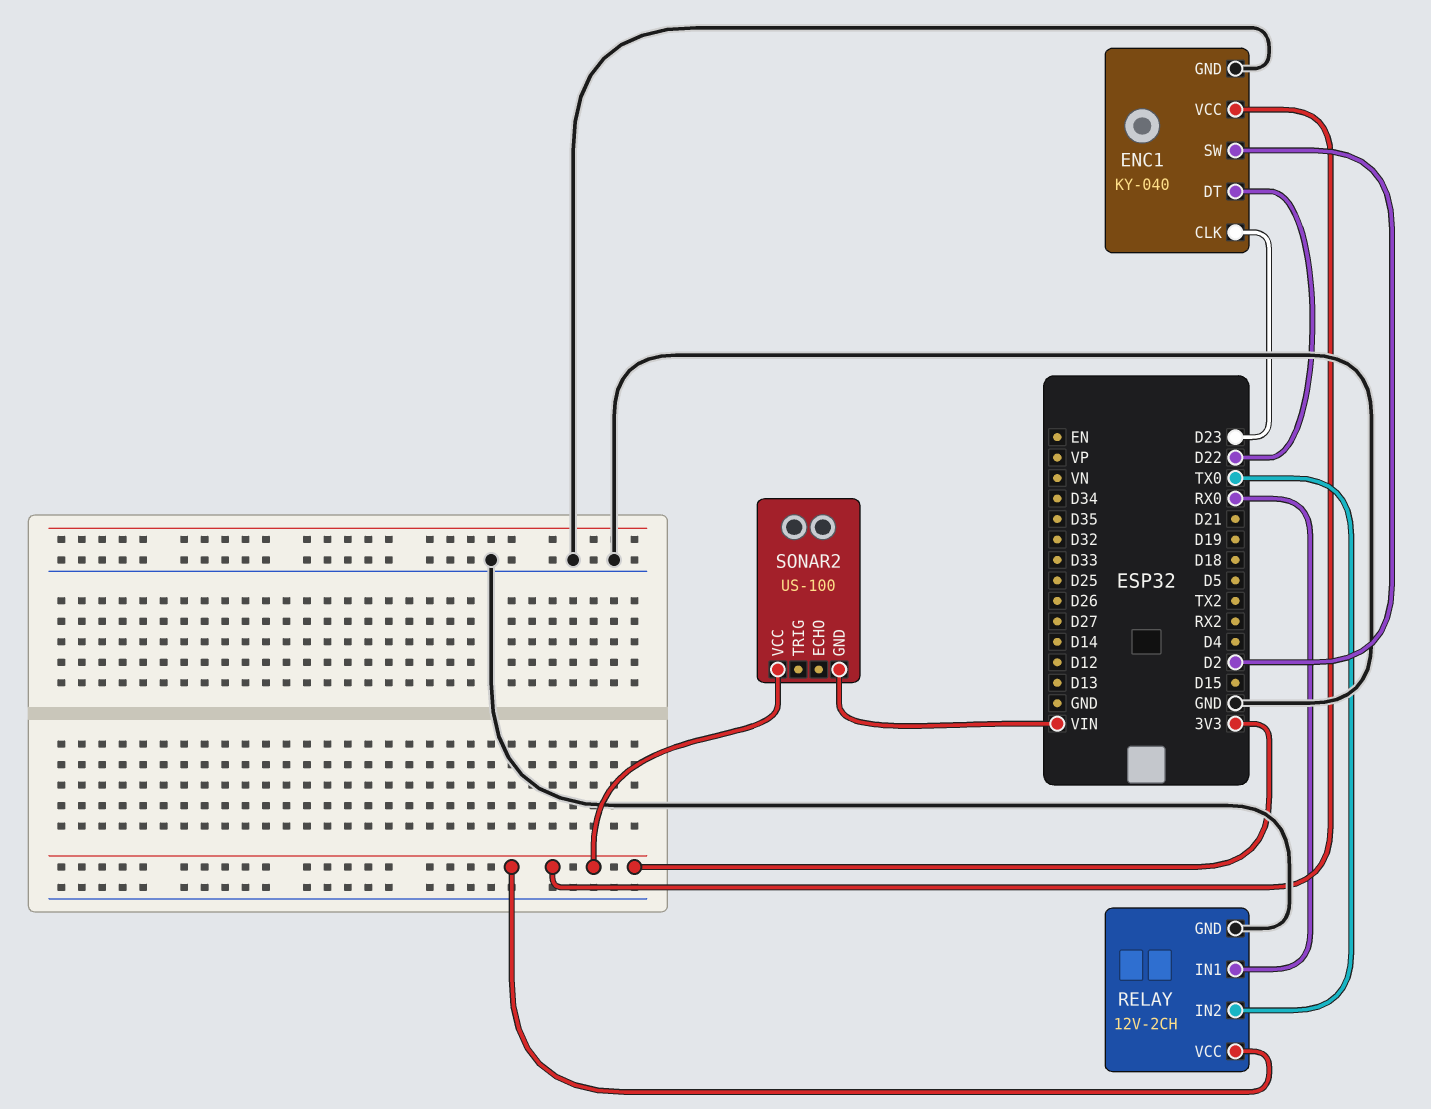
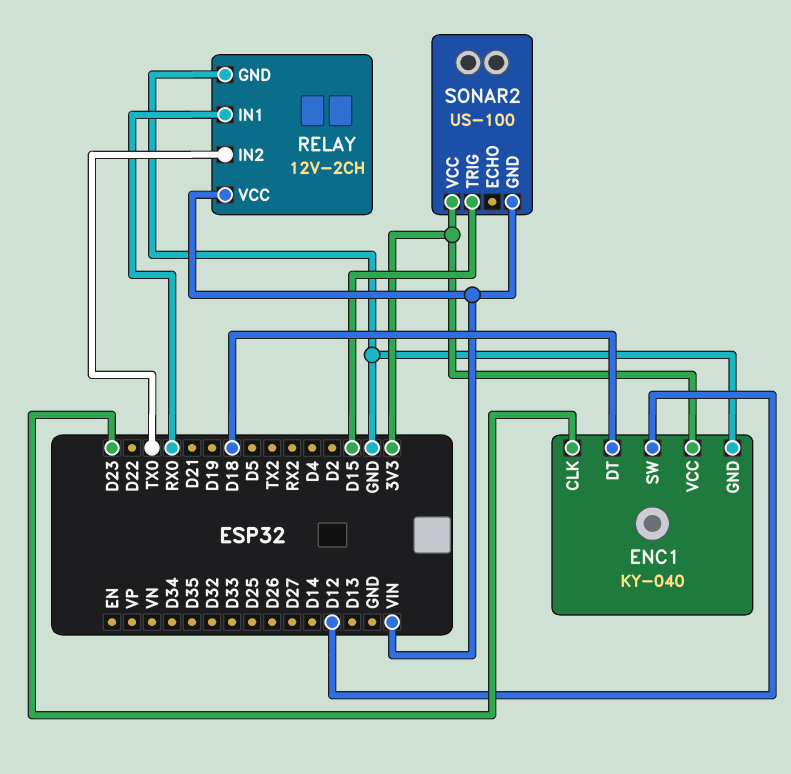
ENC1 pin DT: D22 -> D18
ENC1 pin SW: D2 -> D12
RELAY pin VCC: 3V3 -> VIN
SONAR2 pin TRIG: none -> D15

